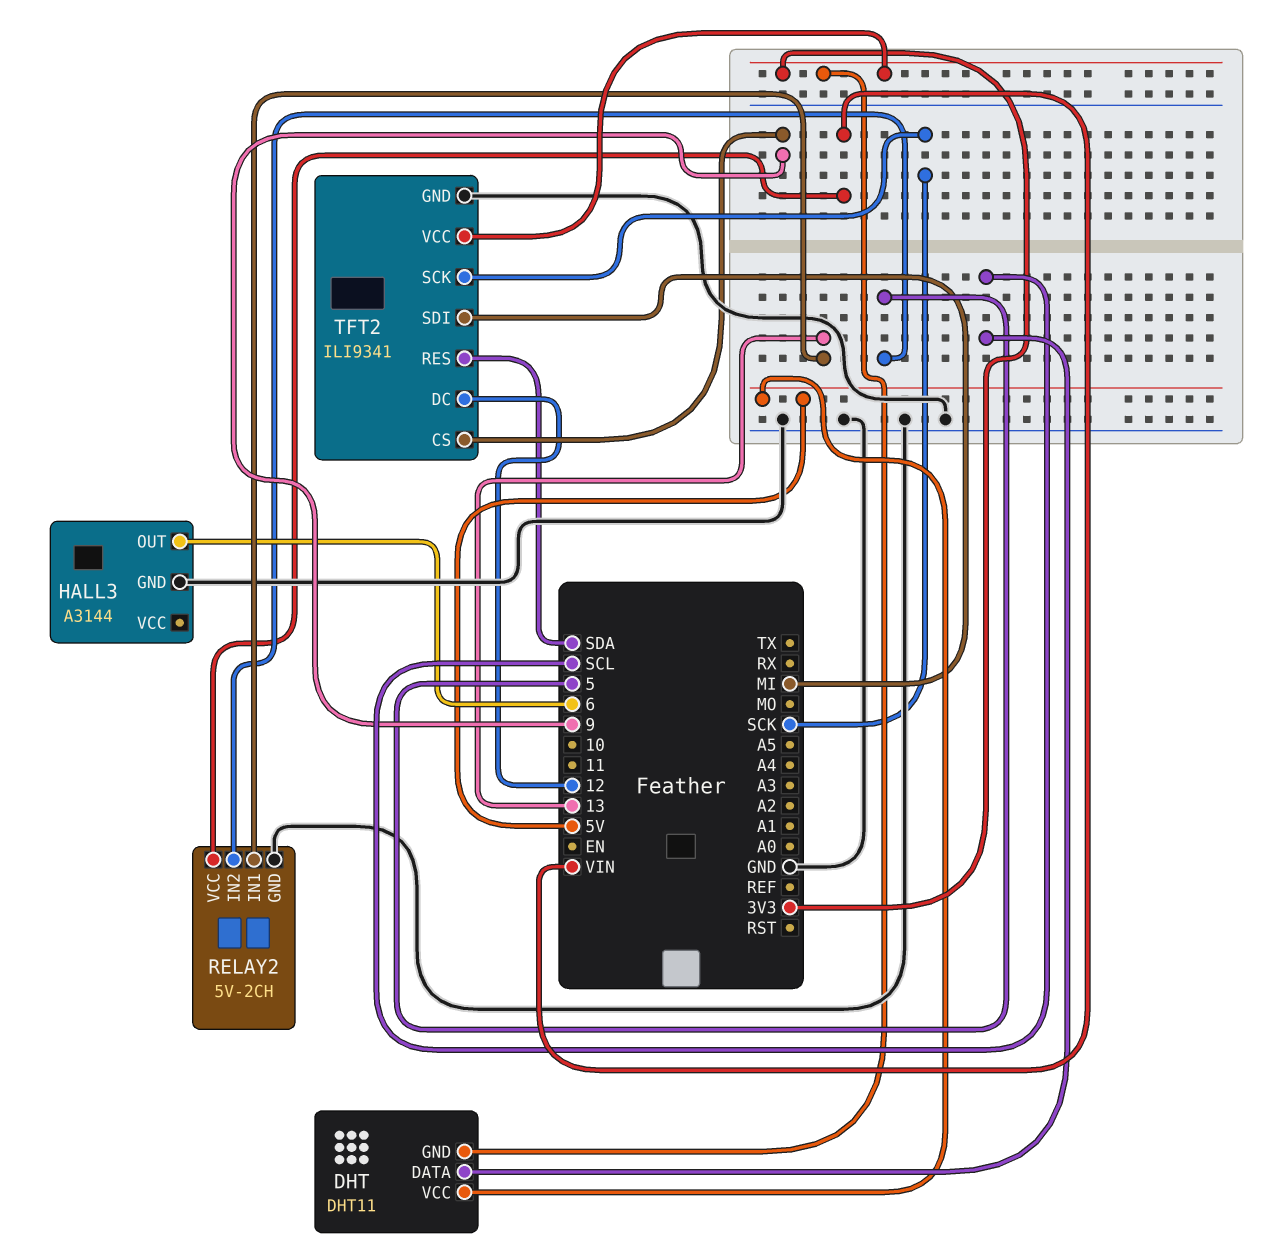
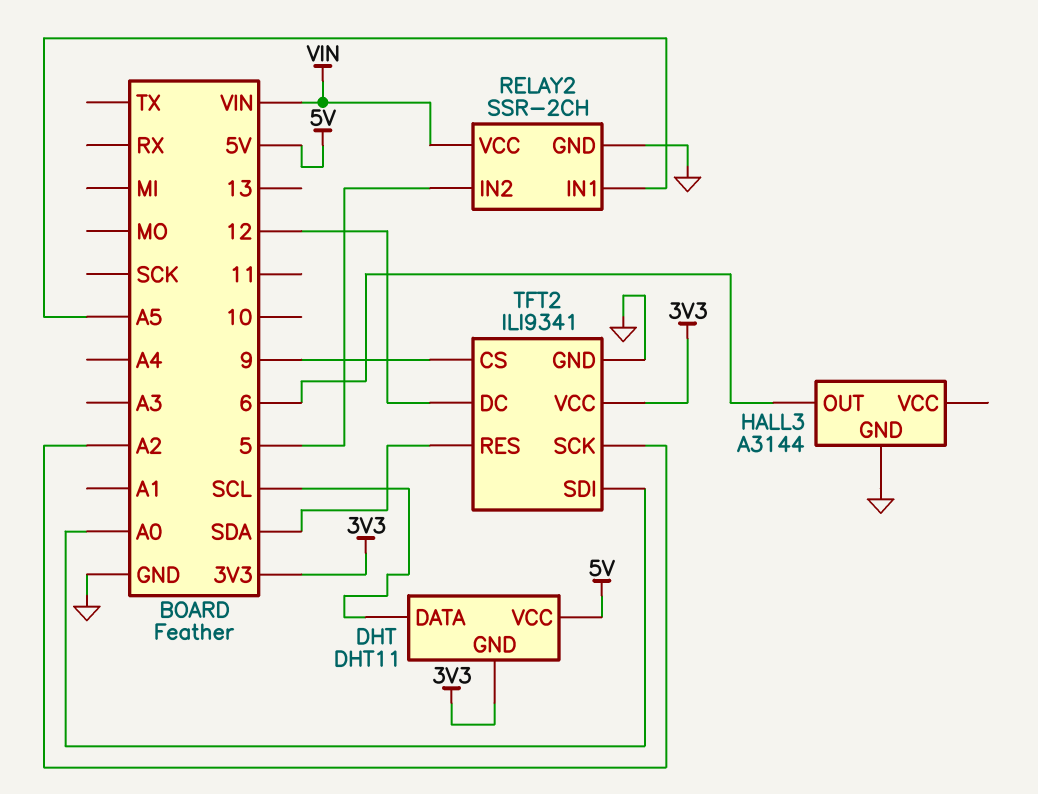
RELAY2: 5V-2CH -> SSR-2CH
RELAY2 pin IN1: 13 -> A5
TFT2 pin SCK: SCK -> A2
TFT2 pin SDI: MI -> A0

